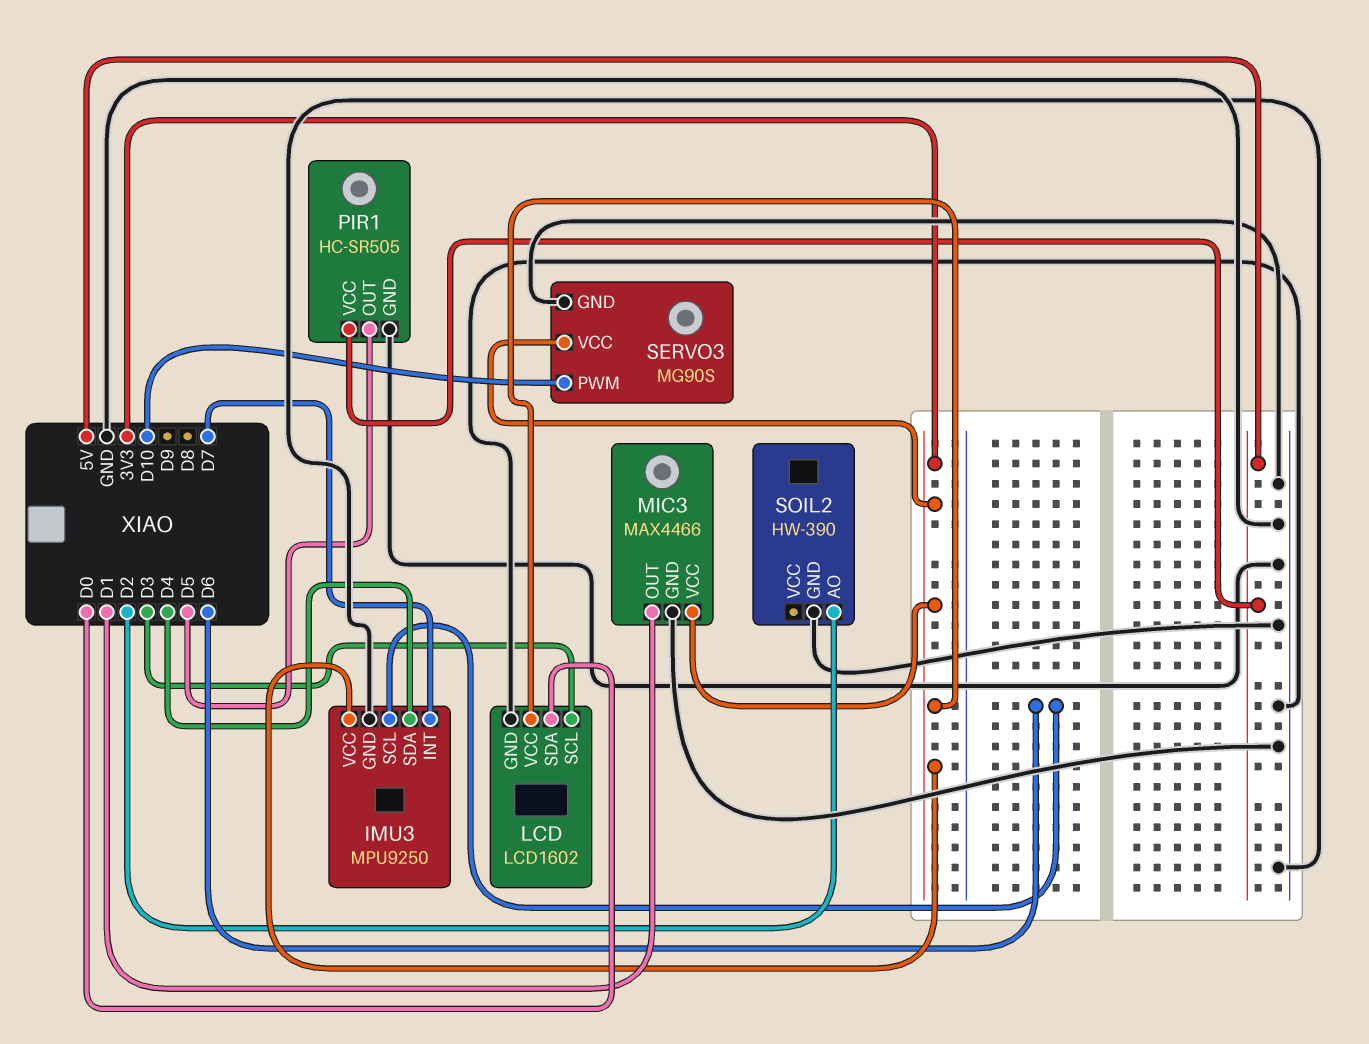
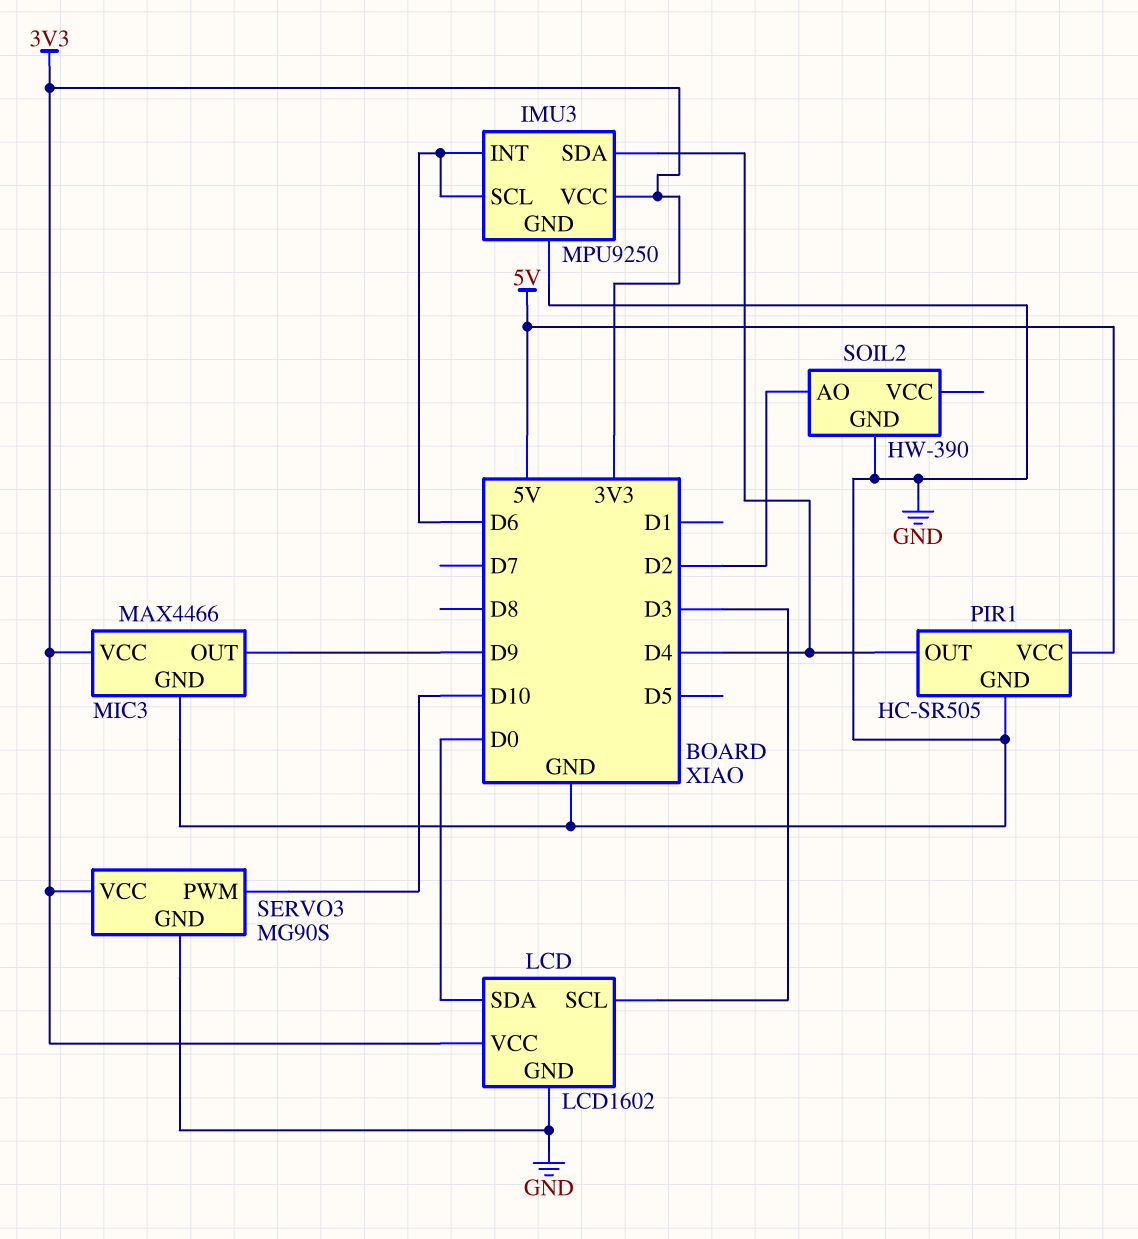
IMU3 pin INT: D7 -> D6
MIC3 pin OUT: D1 -> D9
PIR1 pin OUT: D5 -> D4

